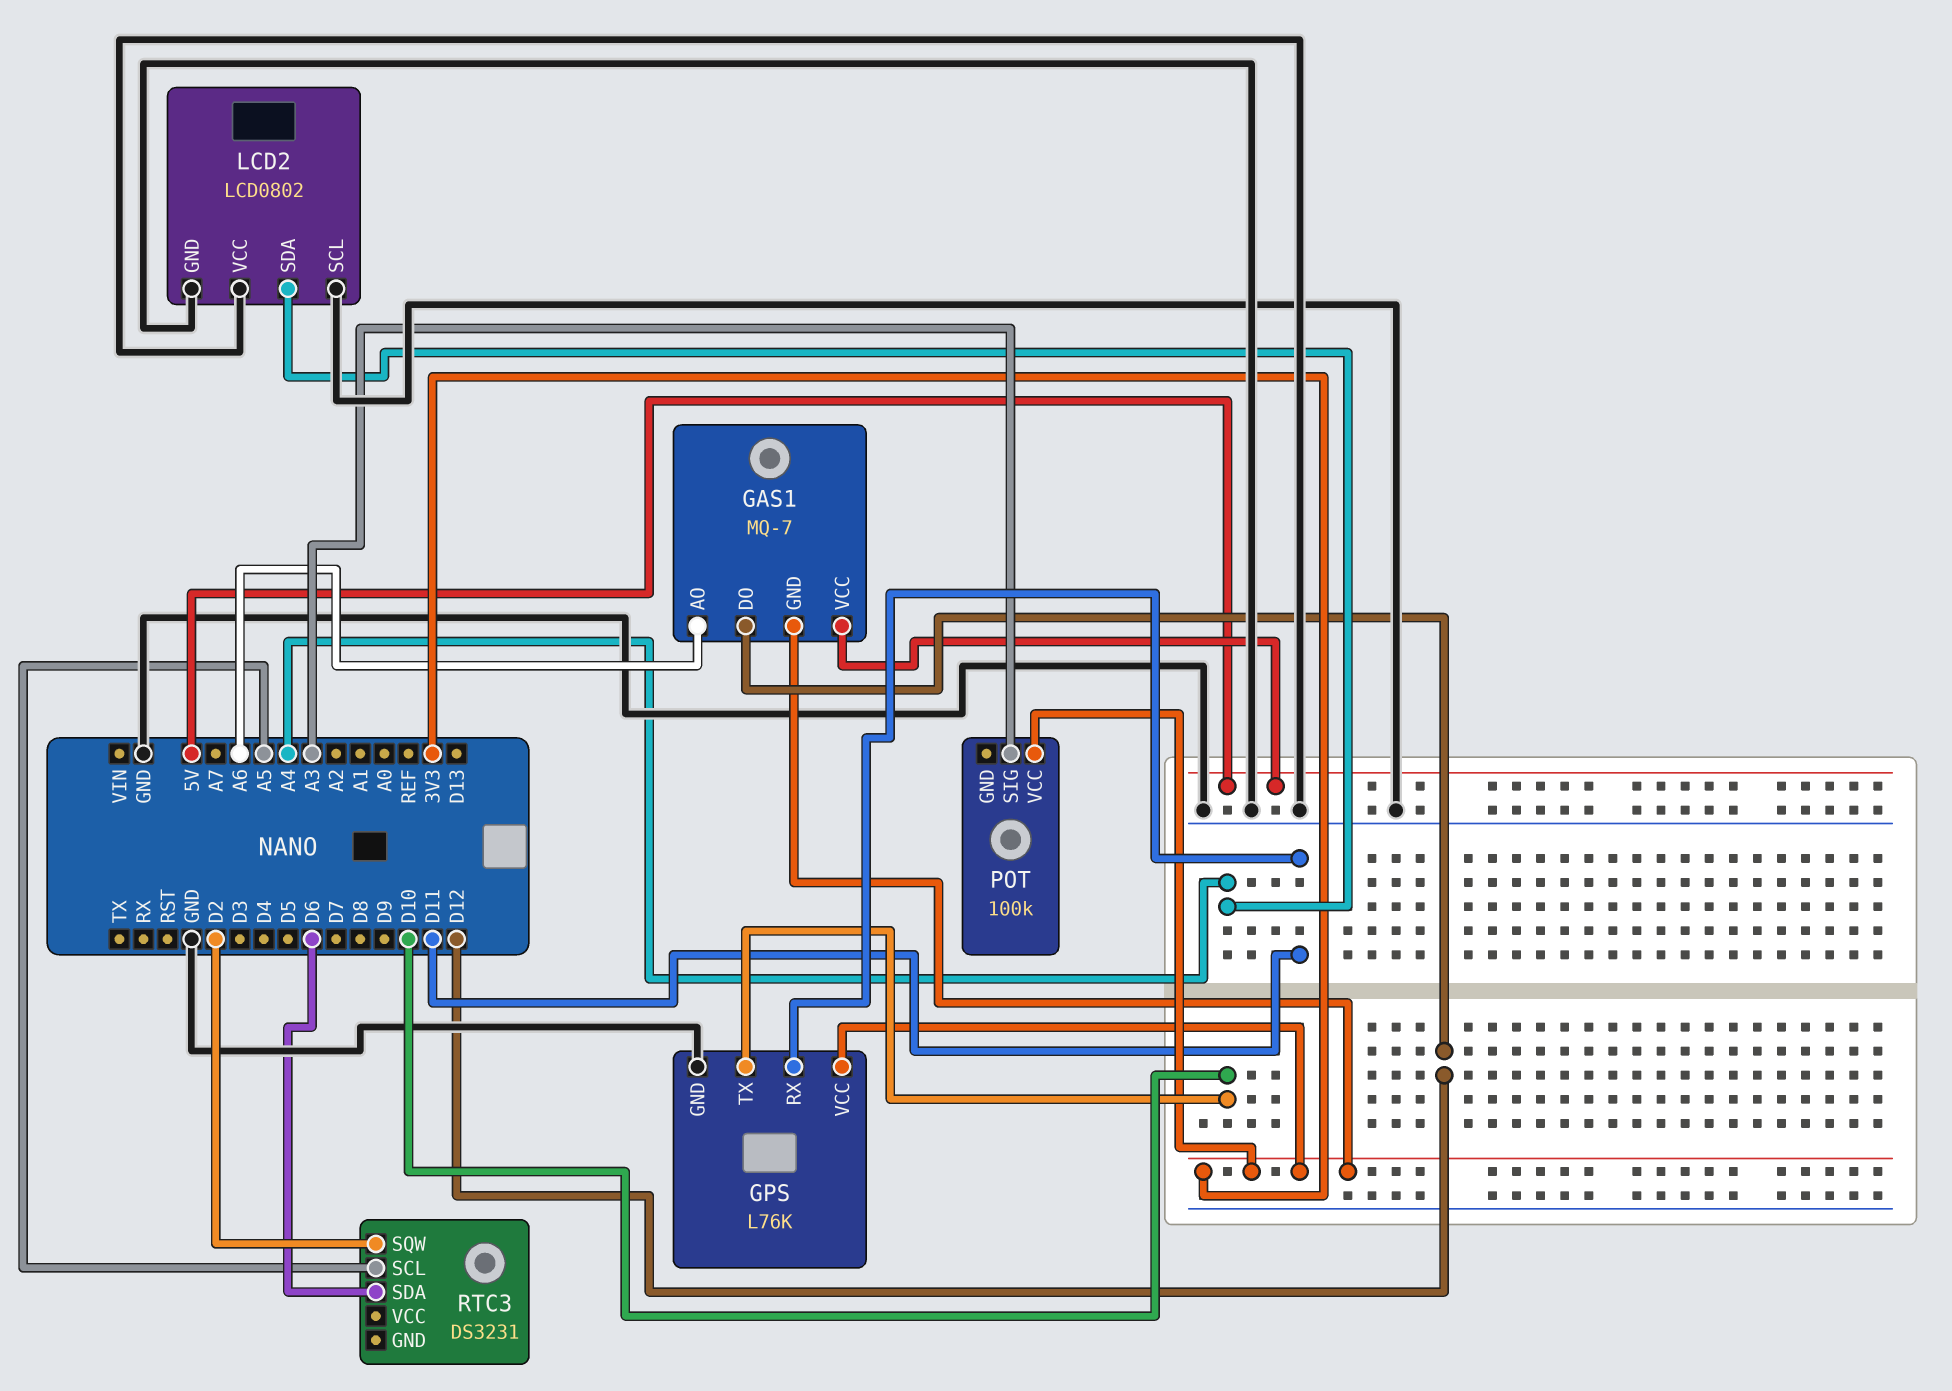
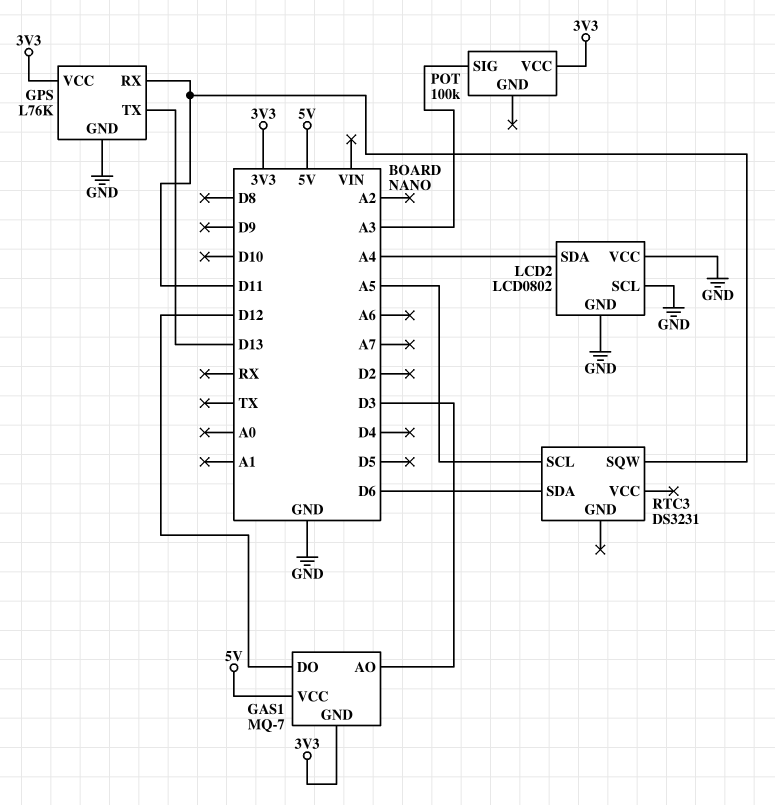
GAS1 pin AO: A6 -> D3
GPS pin TX: D10 -> D13
RTC3 pin SQW: D2 -> D11

